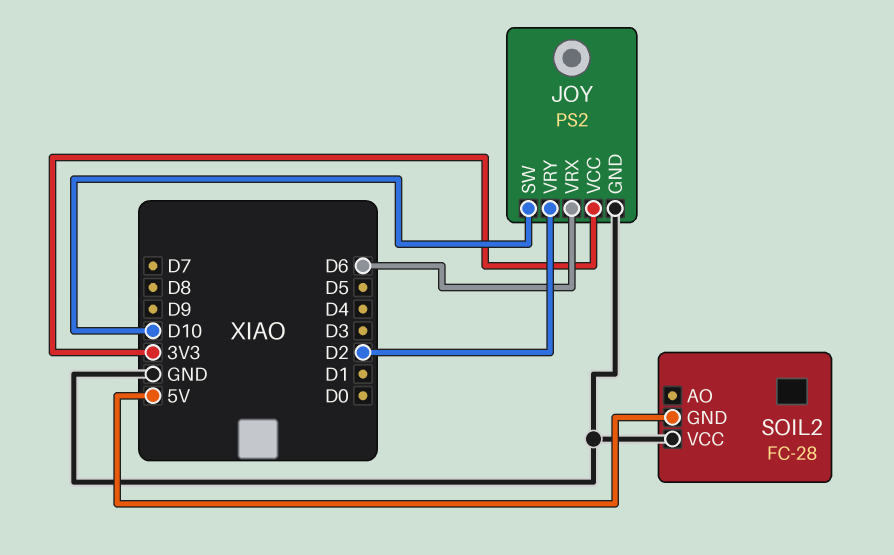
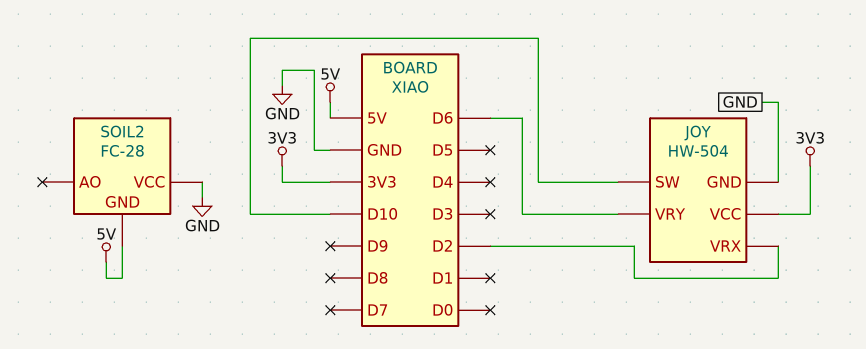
JOY: PS2 -> HW-504
JOY pin VRX: D6 -> D2
JOY pin VRY: D2 -> D6

